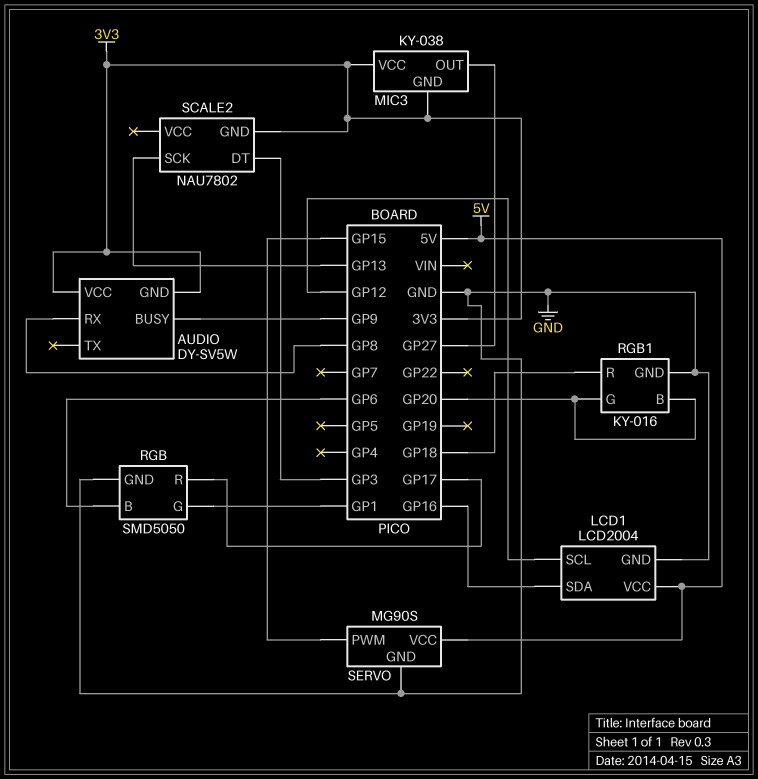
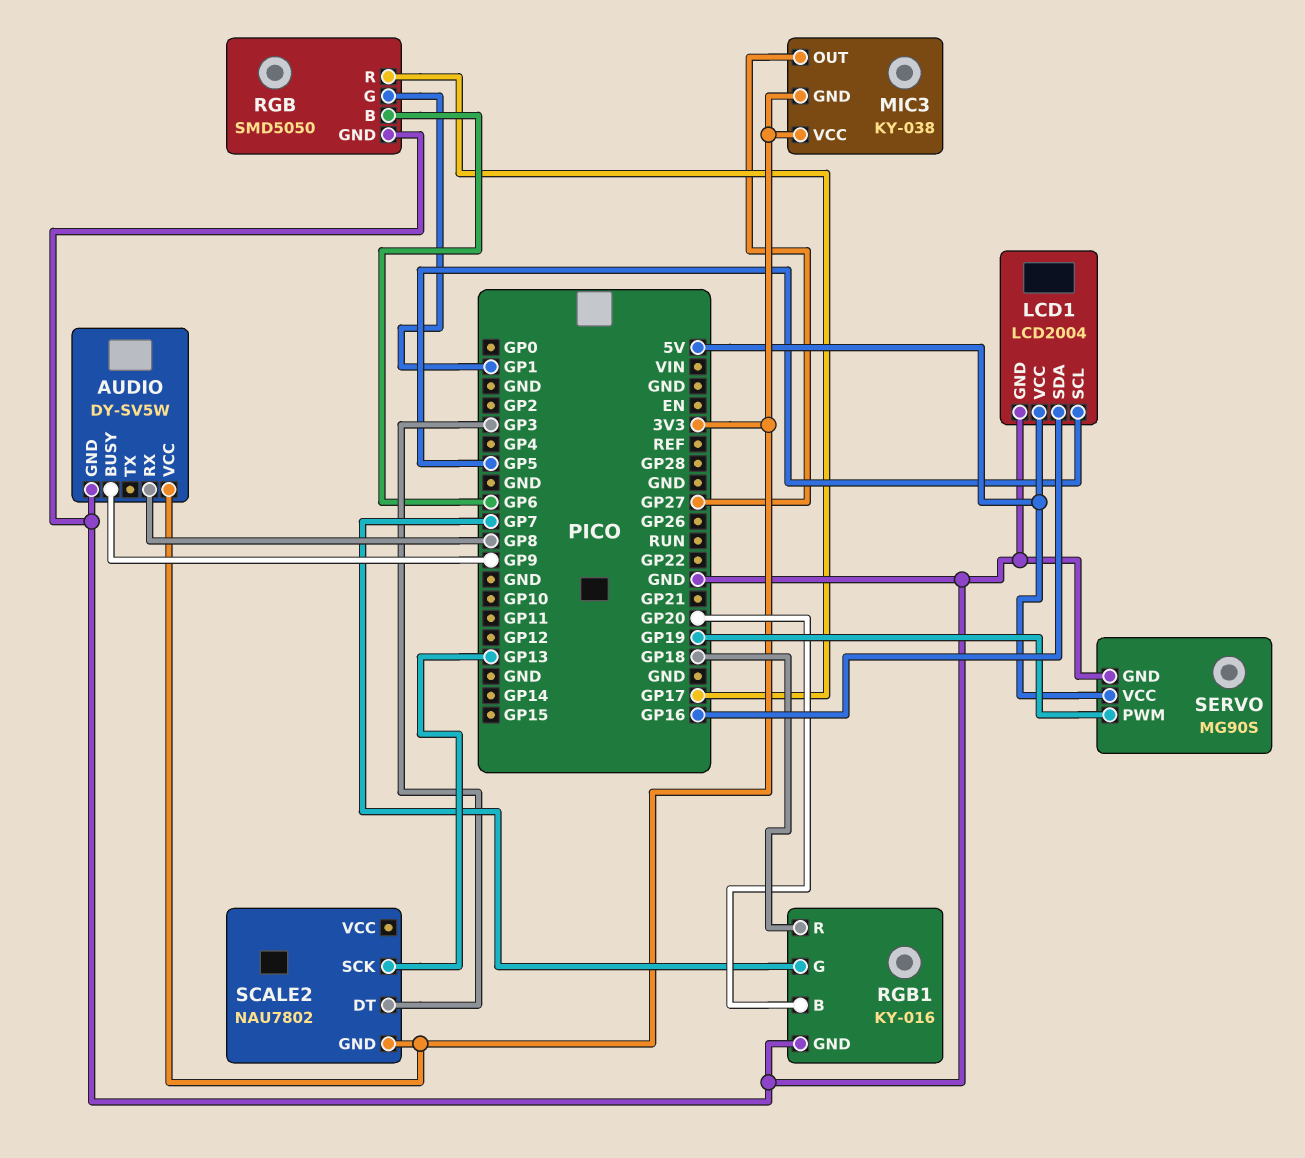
AUDIO pin GND: 3V3 -> GND
LCD1 pin SCL: GP12 -> GP5
RGB1 pin G: GP20 -> GP7
SERVO pin PWM: GP15 -> GP19

